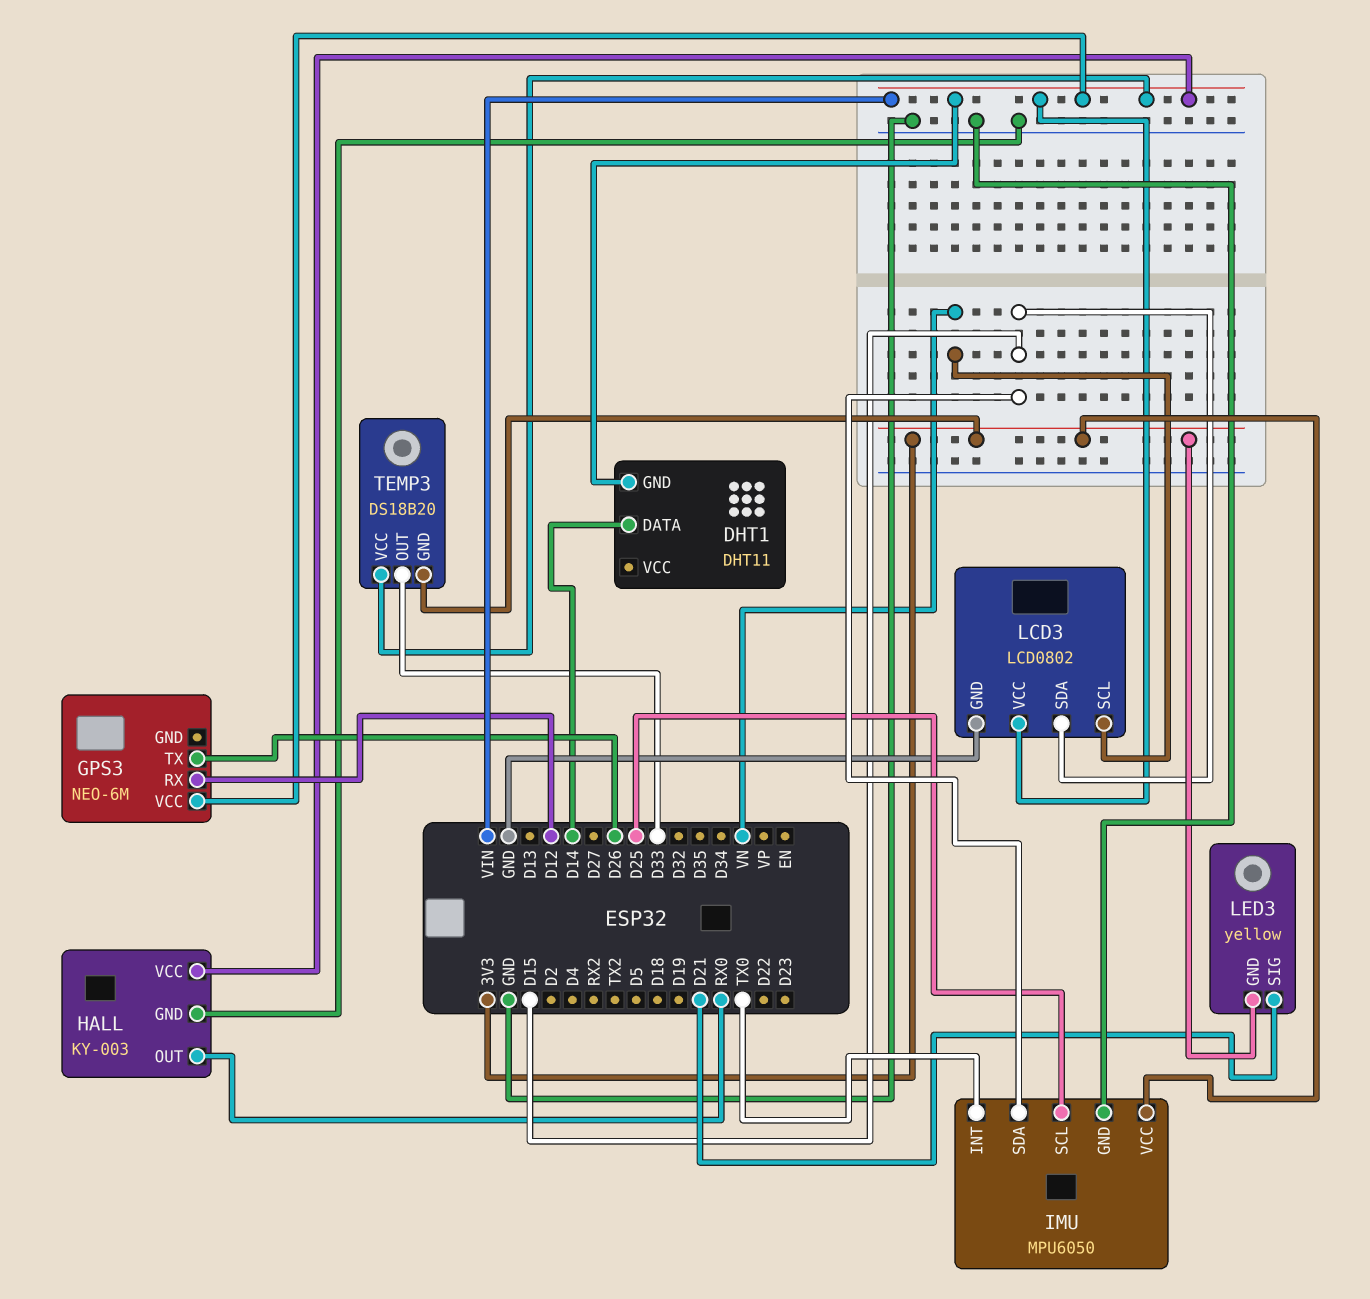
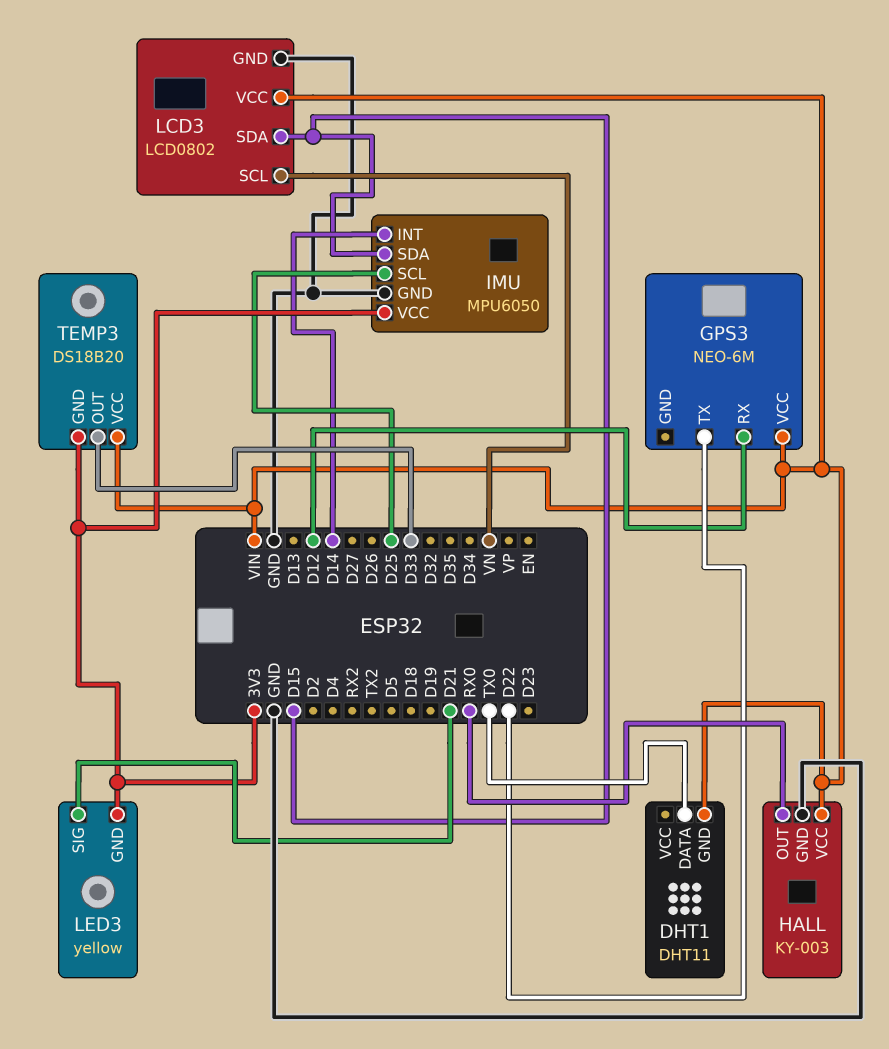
DHT1 pin DATA: D14 -> TX0
GPS3 pin TX: D26 -> D22
IMU pin INT: TX0 -> D14

